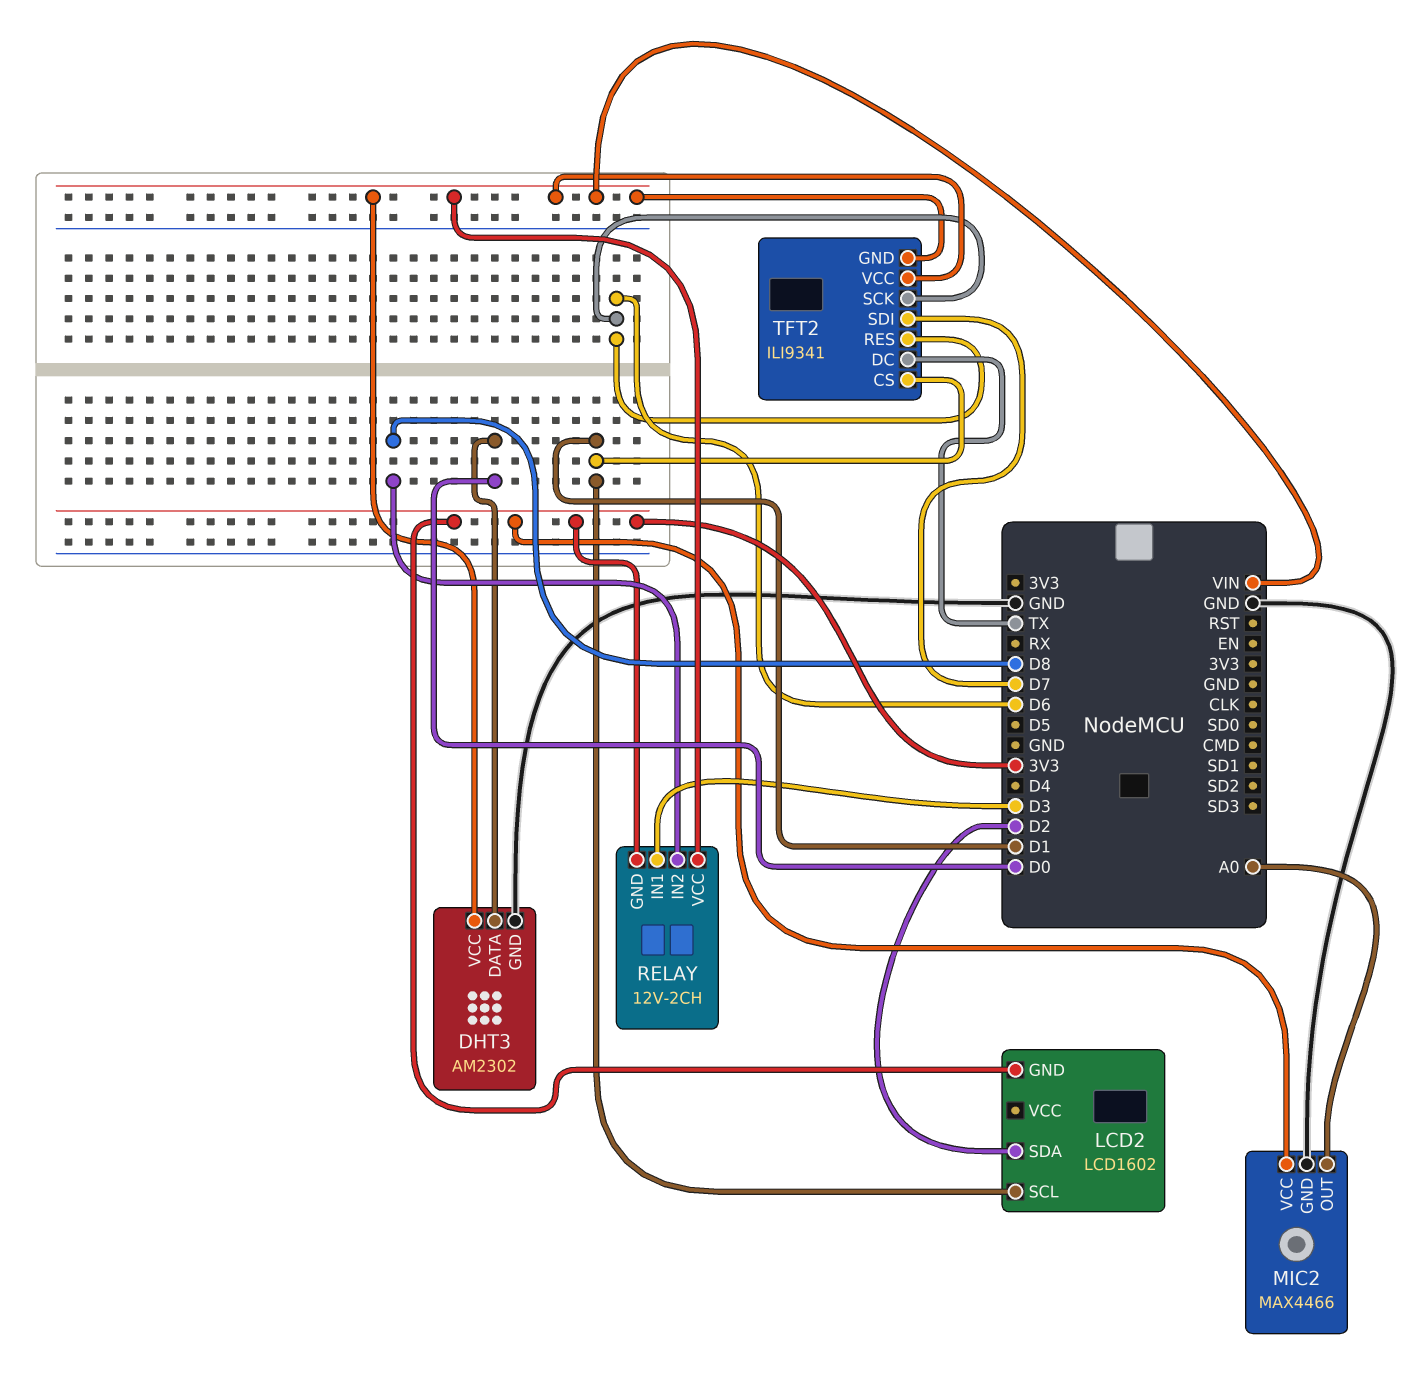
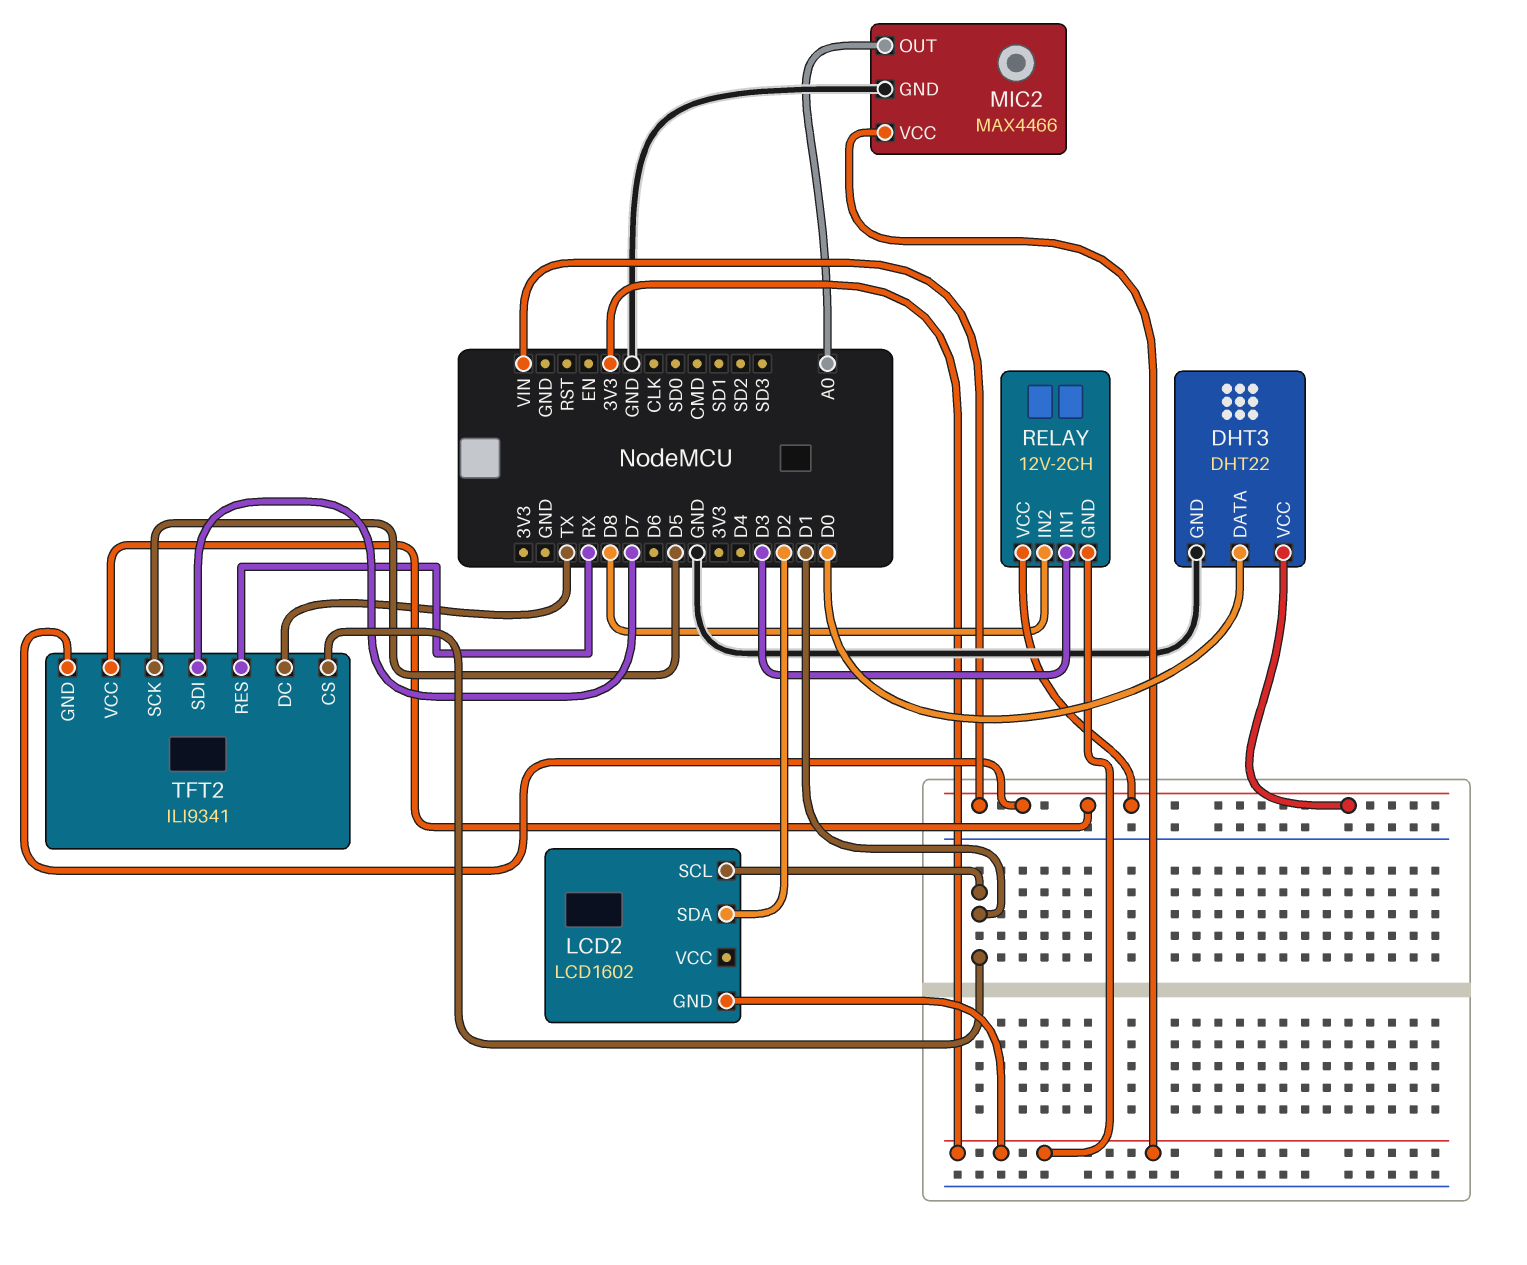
DHT3: AM2302 -> DHT22
TFT2 pin RES: D6 -> RX
TFT2 pin SCK: D6 -> D5

